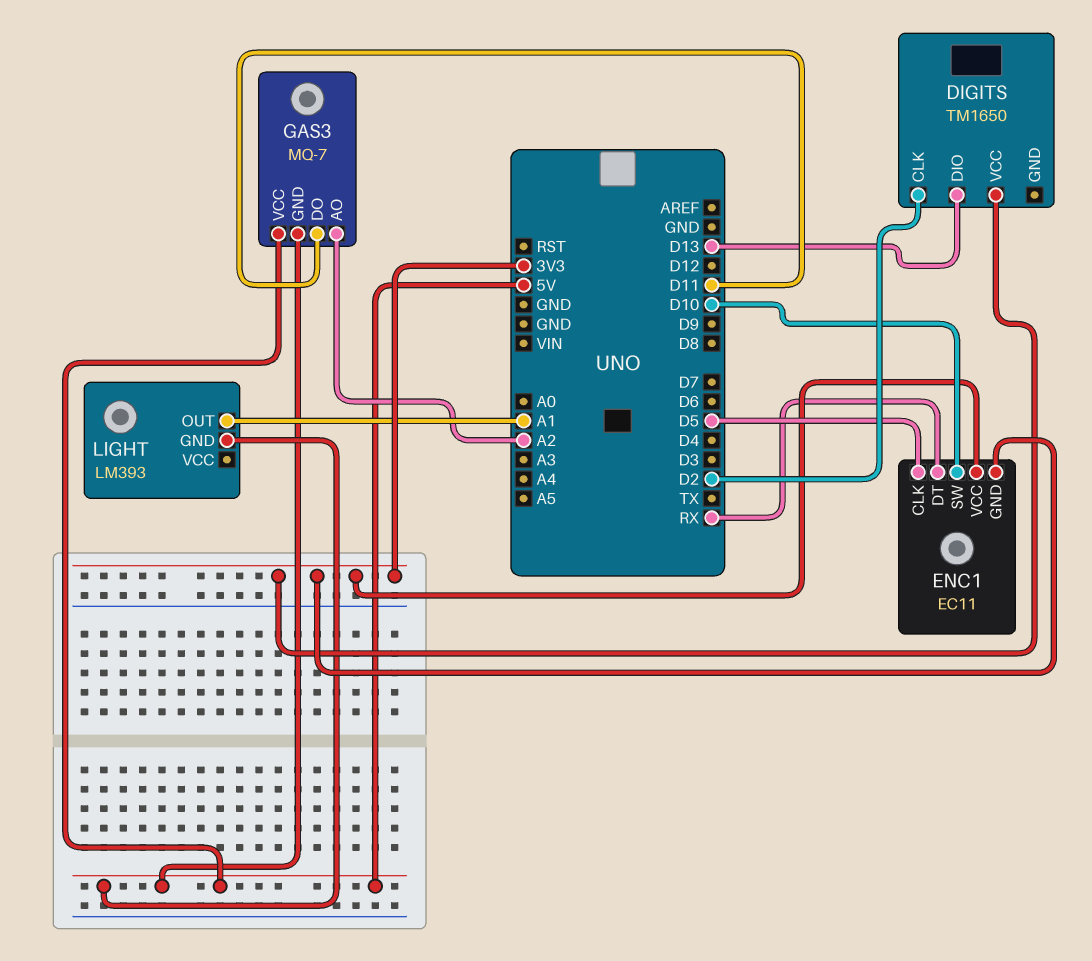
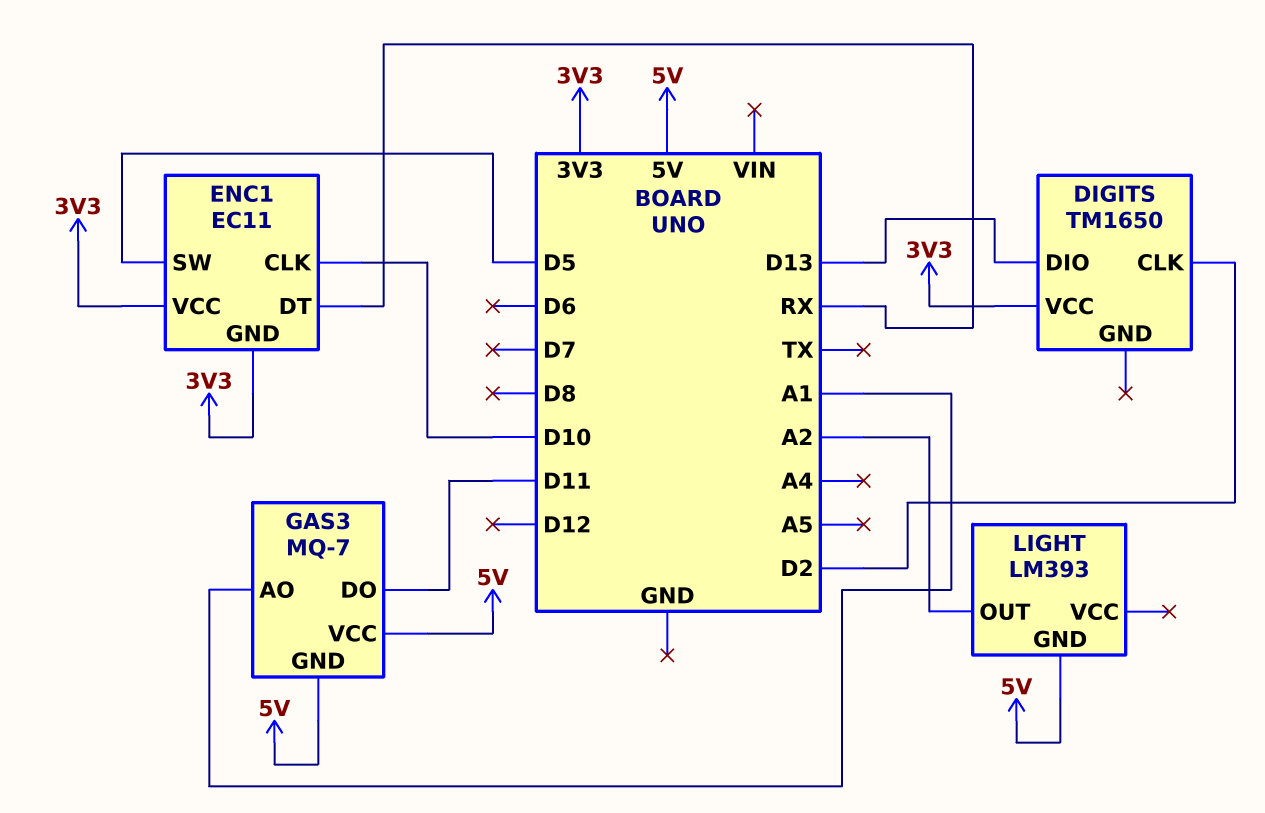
ENC1 pin CLK: D5 -> D10
ENC1 pin SW: D10 -> D5
GAS3 pin AO: A2 -> A1
LIGHT pin OUT: A1 -> A2

